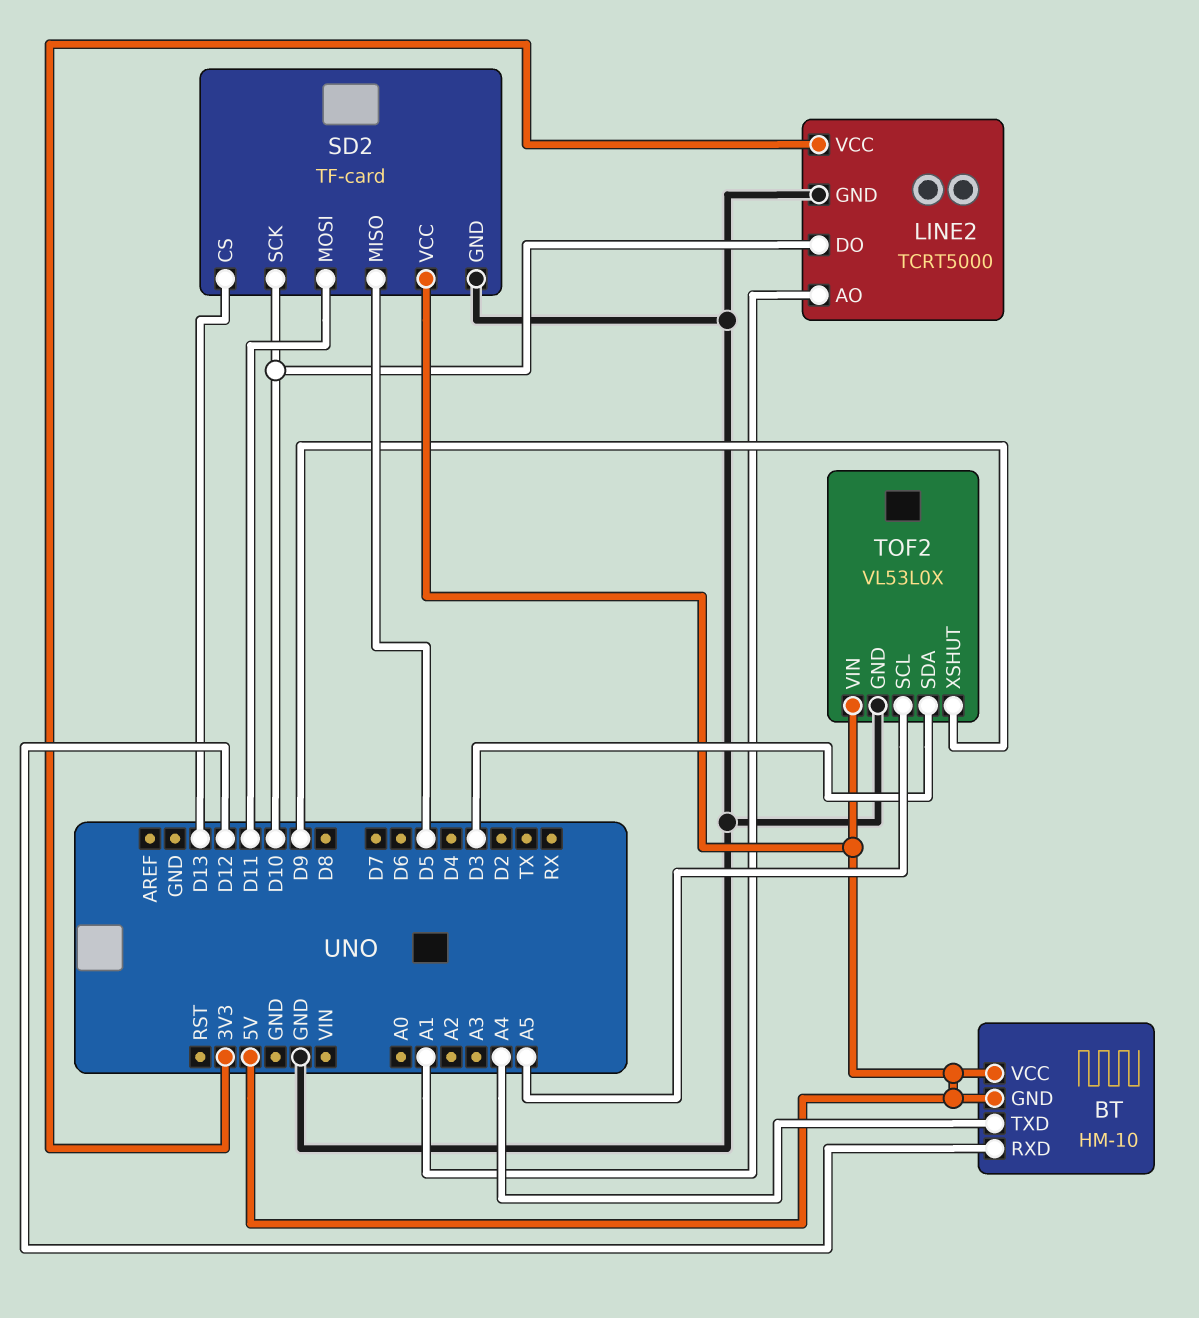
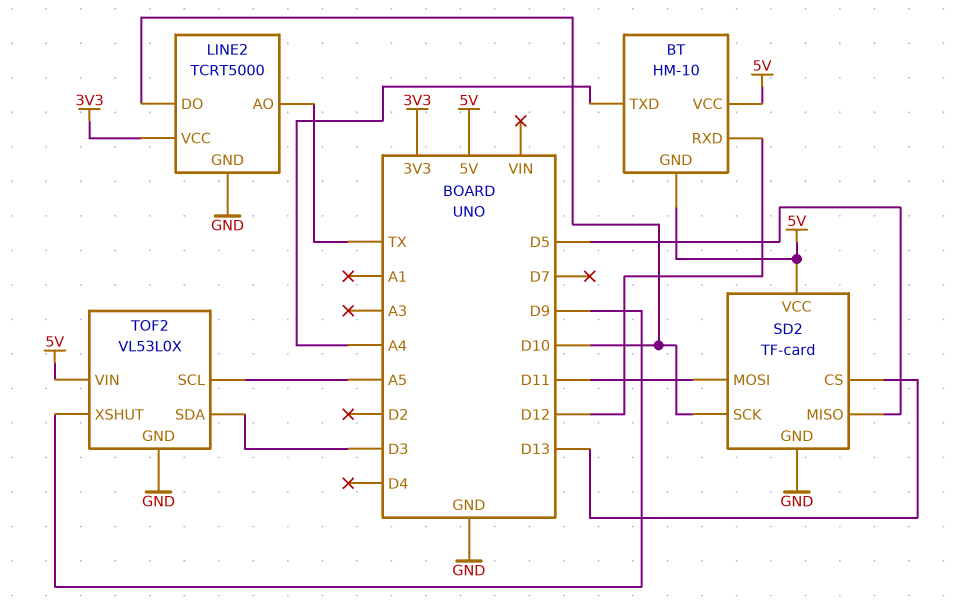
LINE2 pin AO: A1 -> TX

